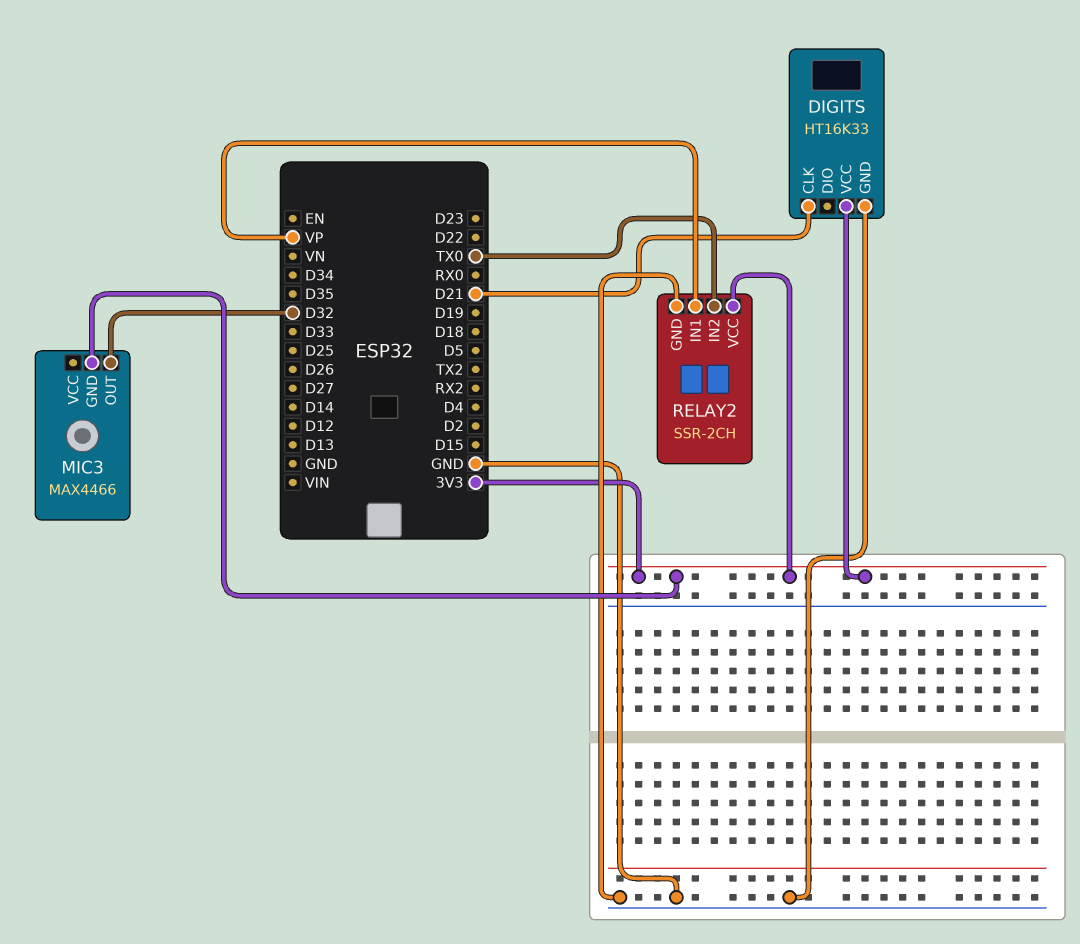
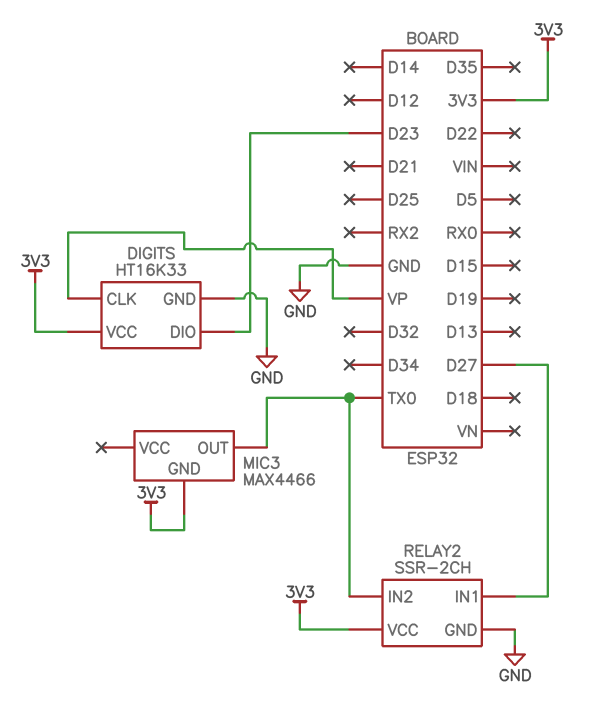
DIGITS pin CLK: D21 -> VP
DIGITS pin DIO: none -> D23
MIC3 pin OUT: D32 -> TX0
RELAY2 pin IN1: VP -> D27

